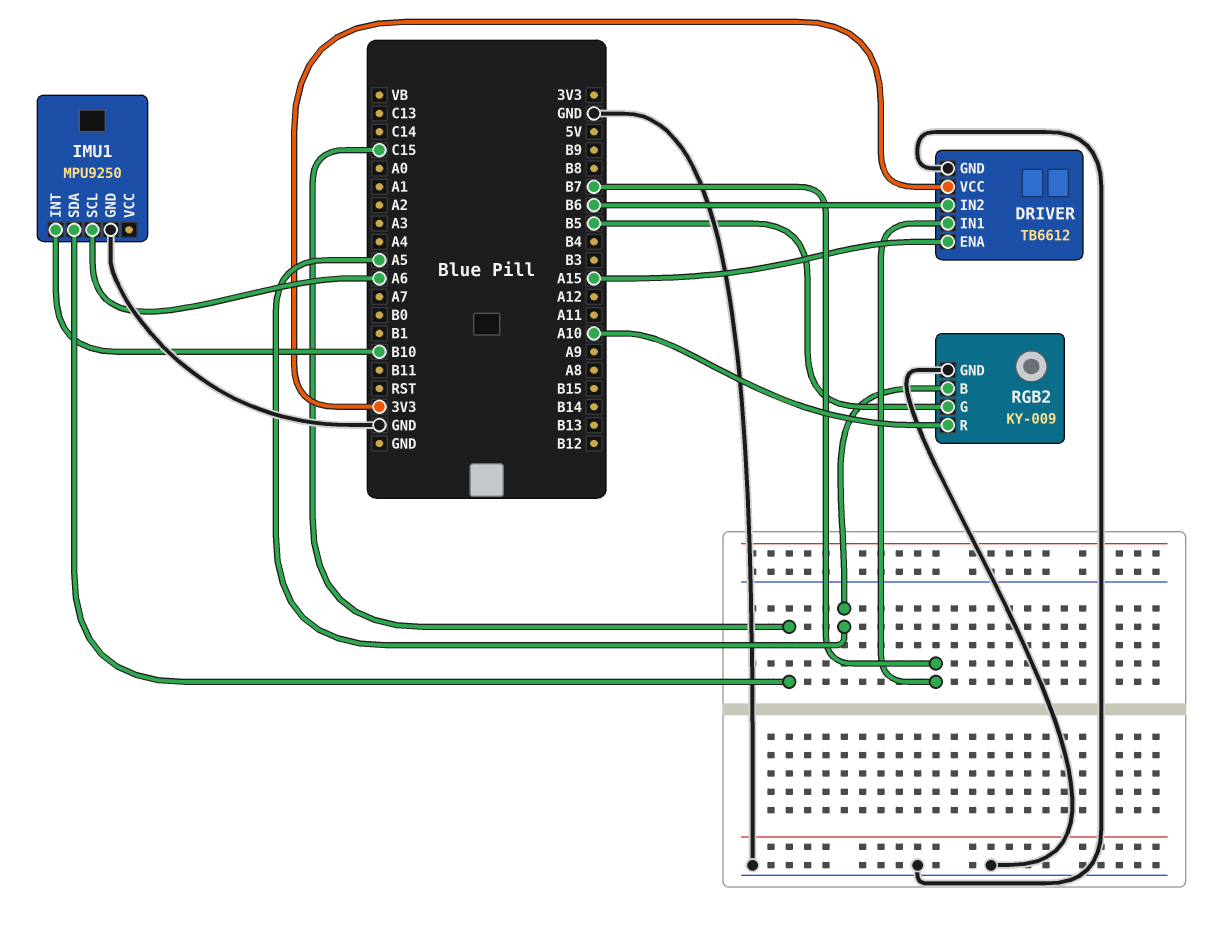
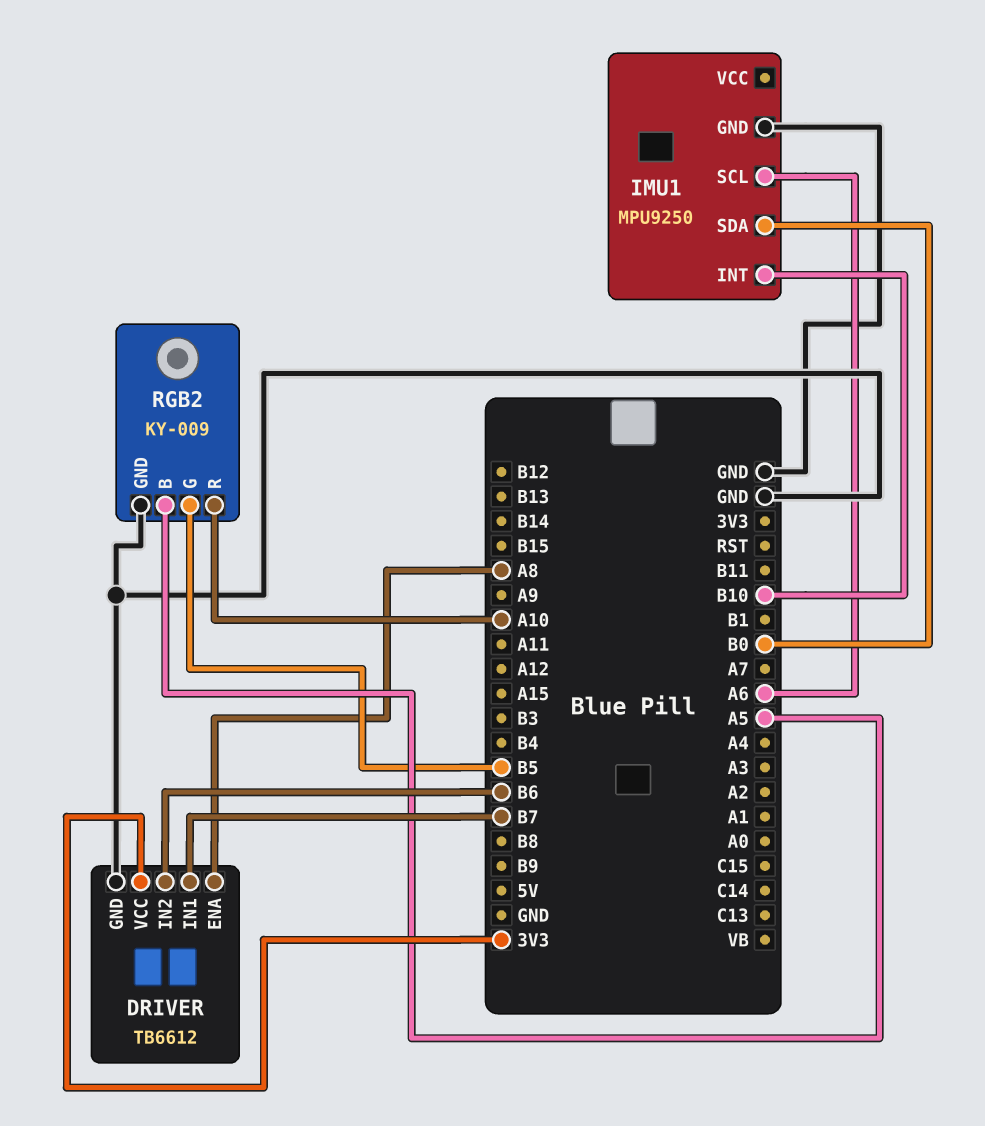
DRIVER pin ENA: A15 -> A8
IMU1 pin SDA: C15 -> B0

